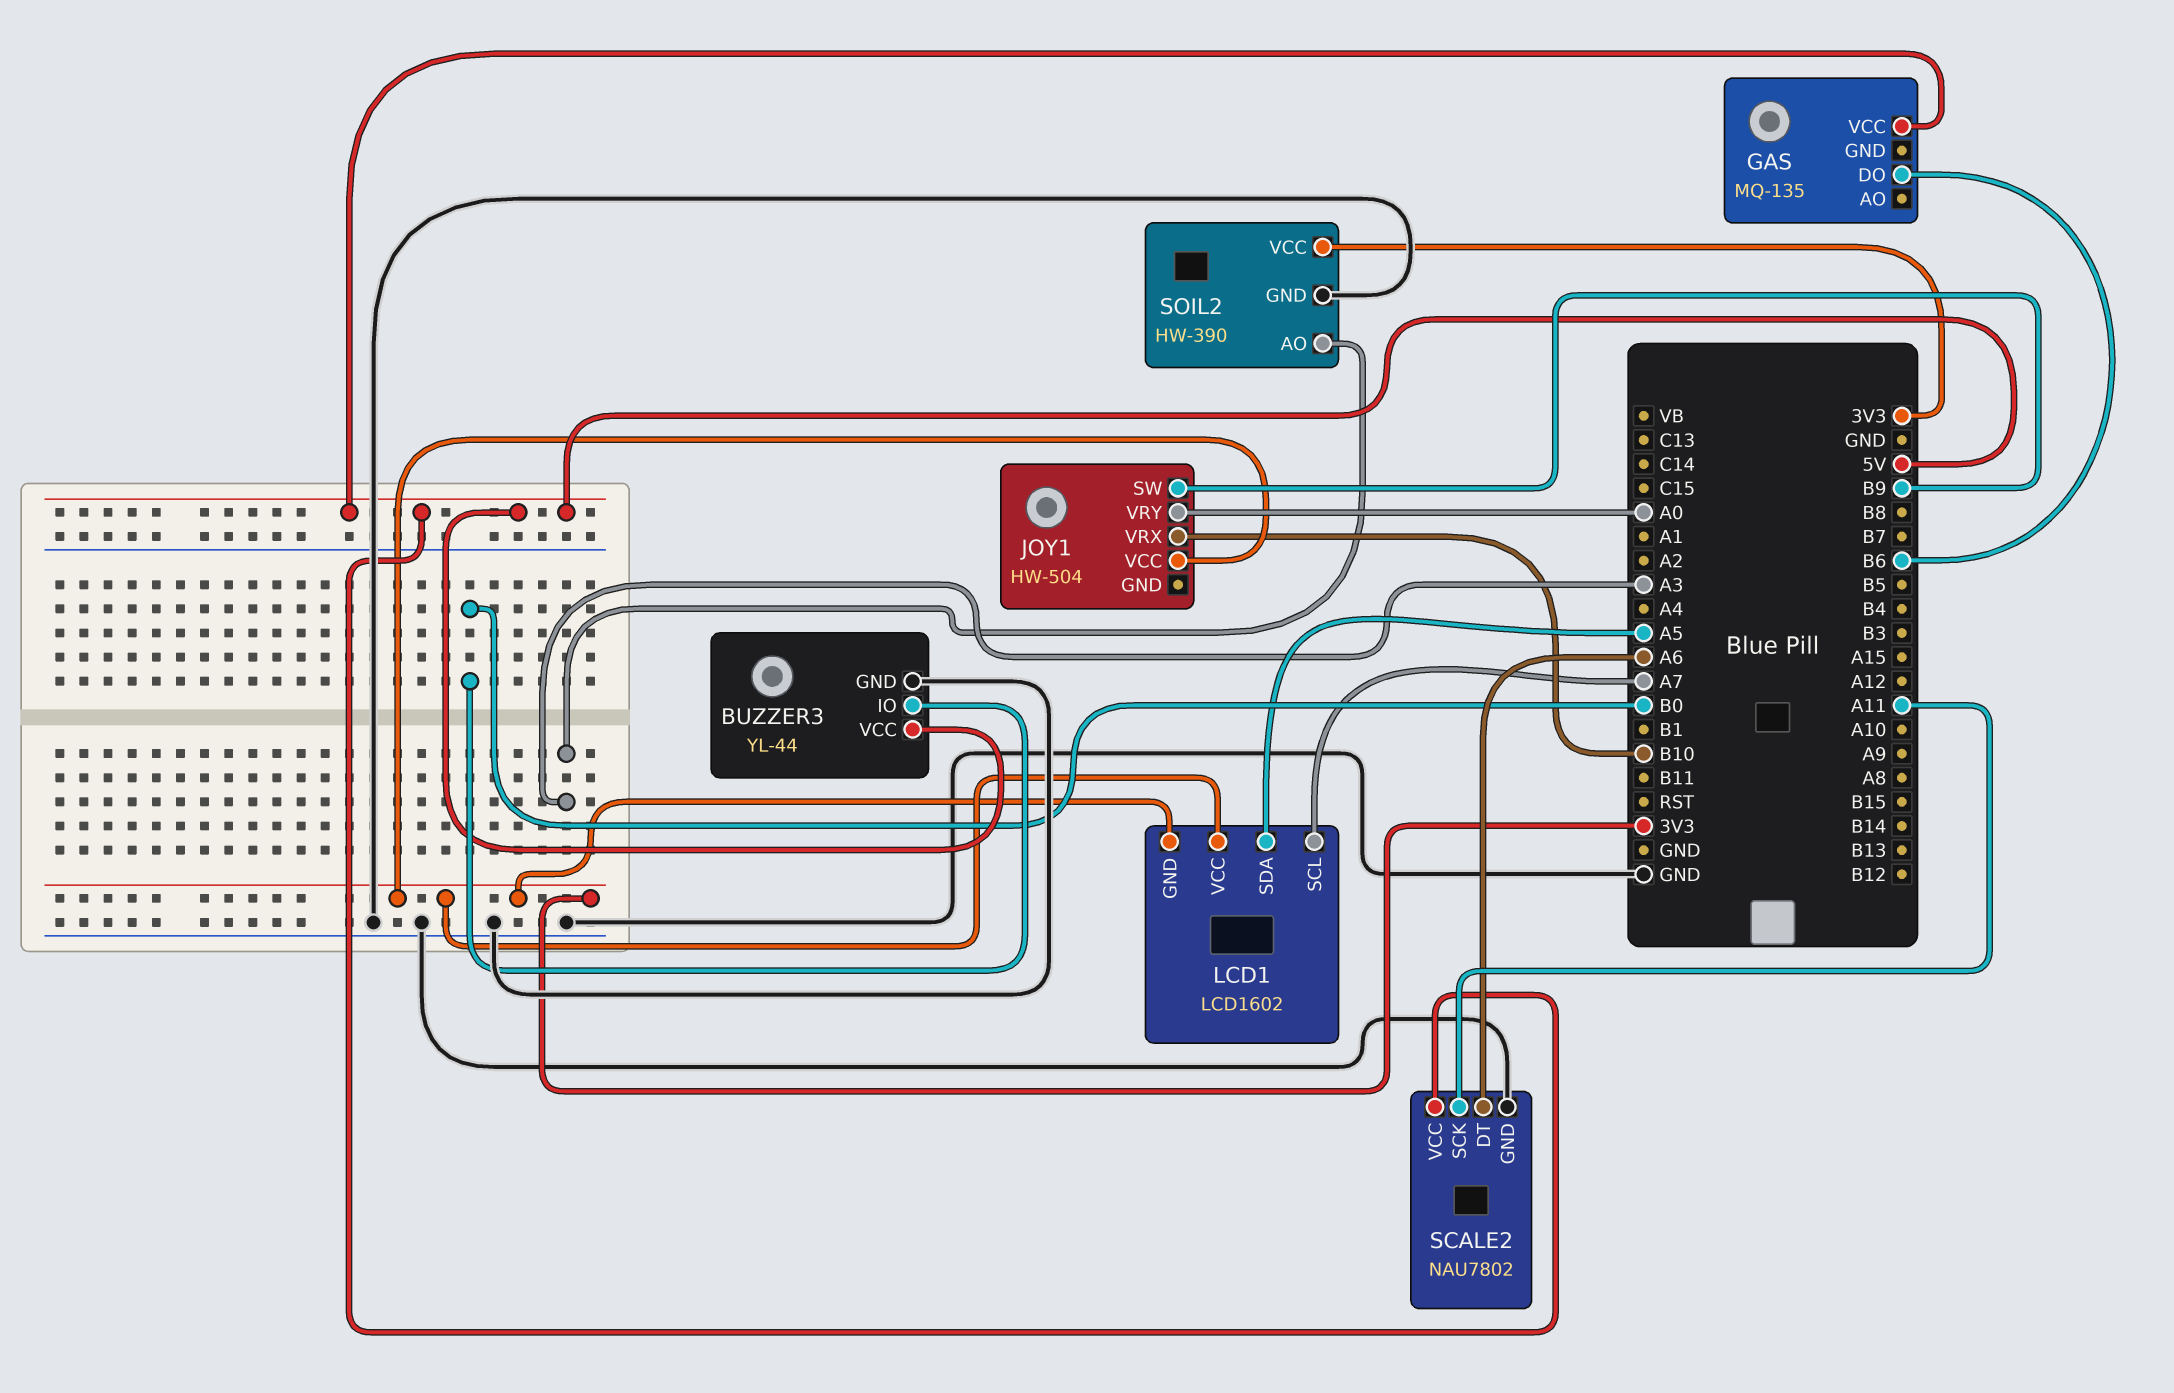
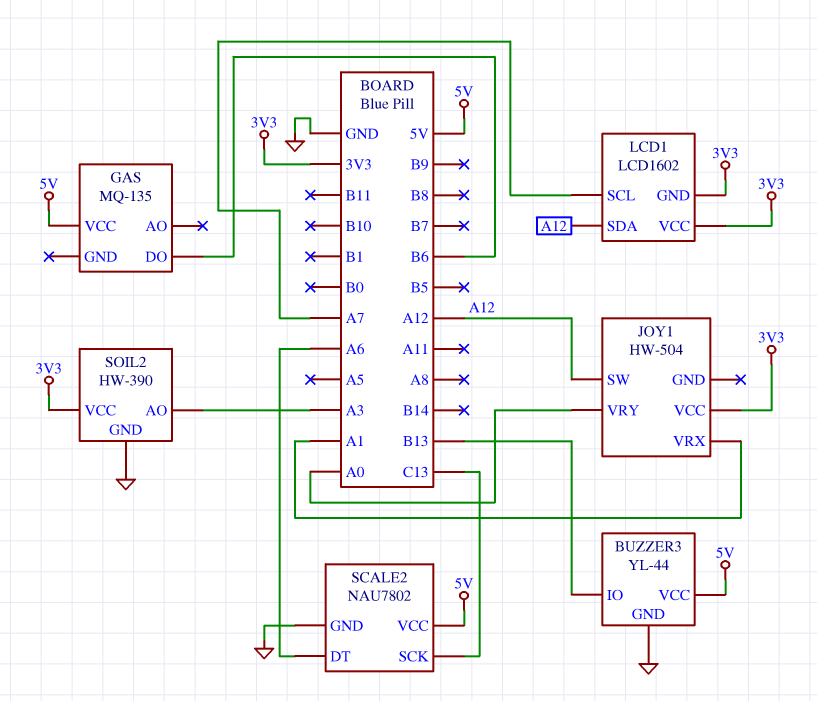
BUZZER3 pin IO: B0 -> B13
JOY1 pin SW: B9 -> A12
JOY1 pin VRX: B10 -> A1
LCD1 pin SDA: A5 -> A12
SCALE2 pin SCK: A11 -> C13

